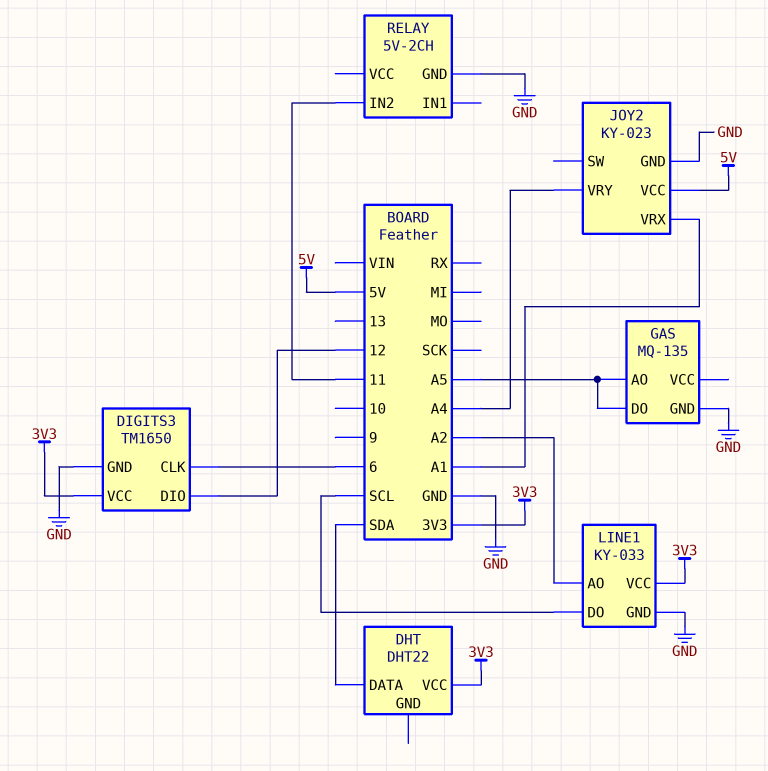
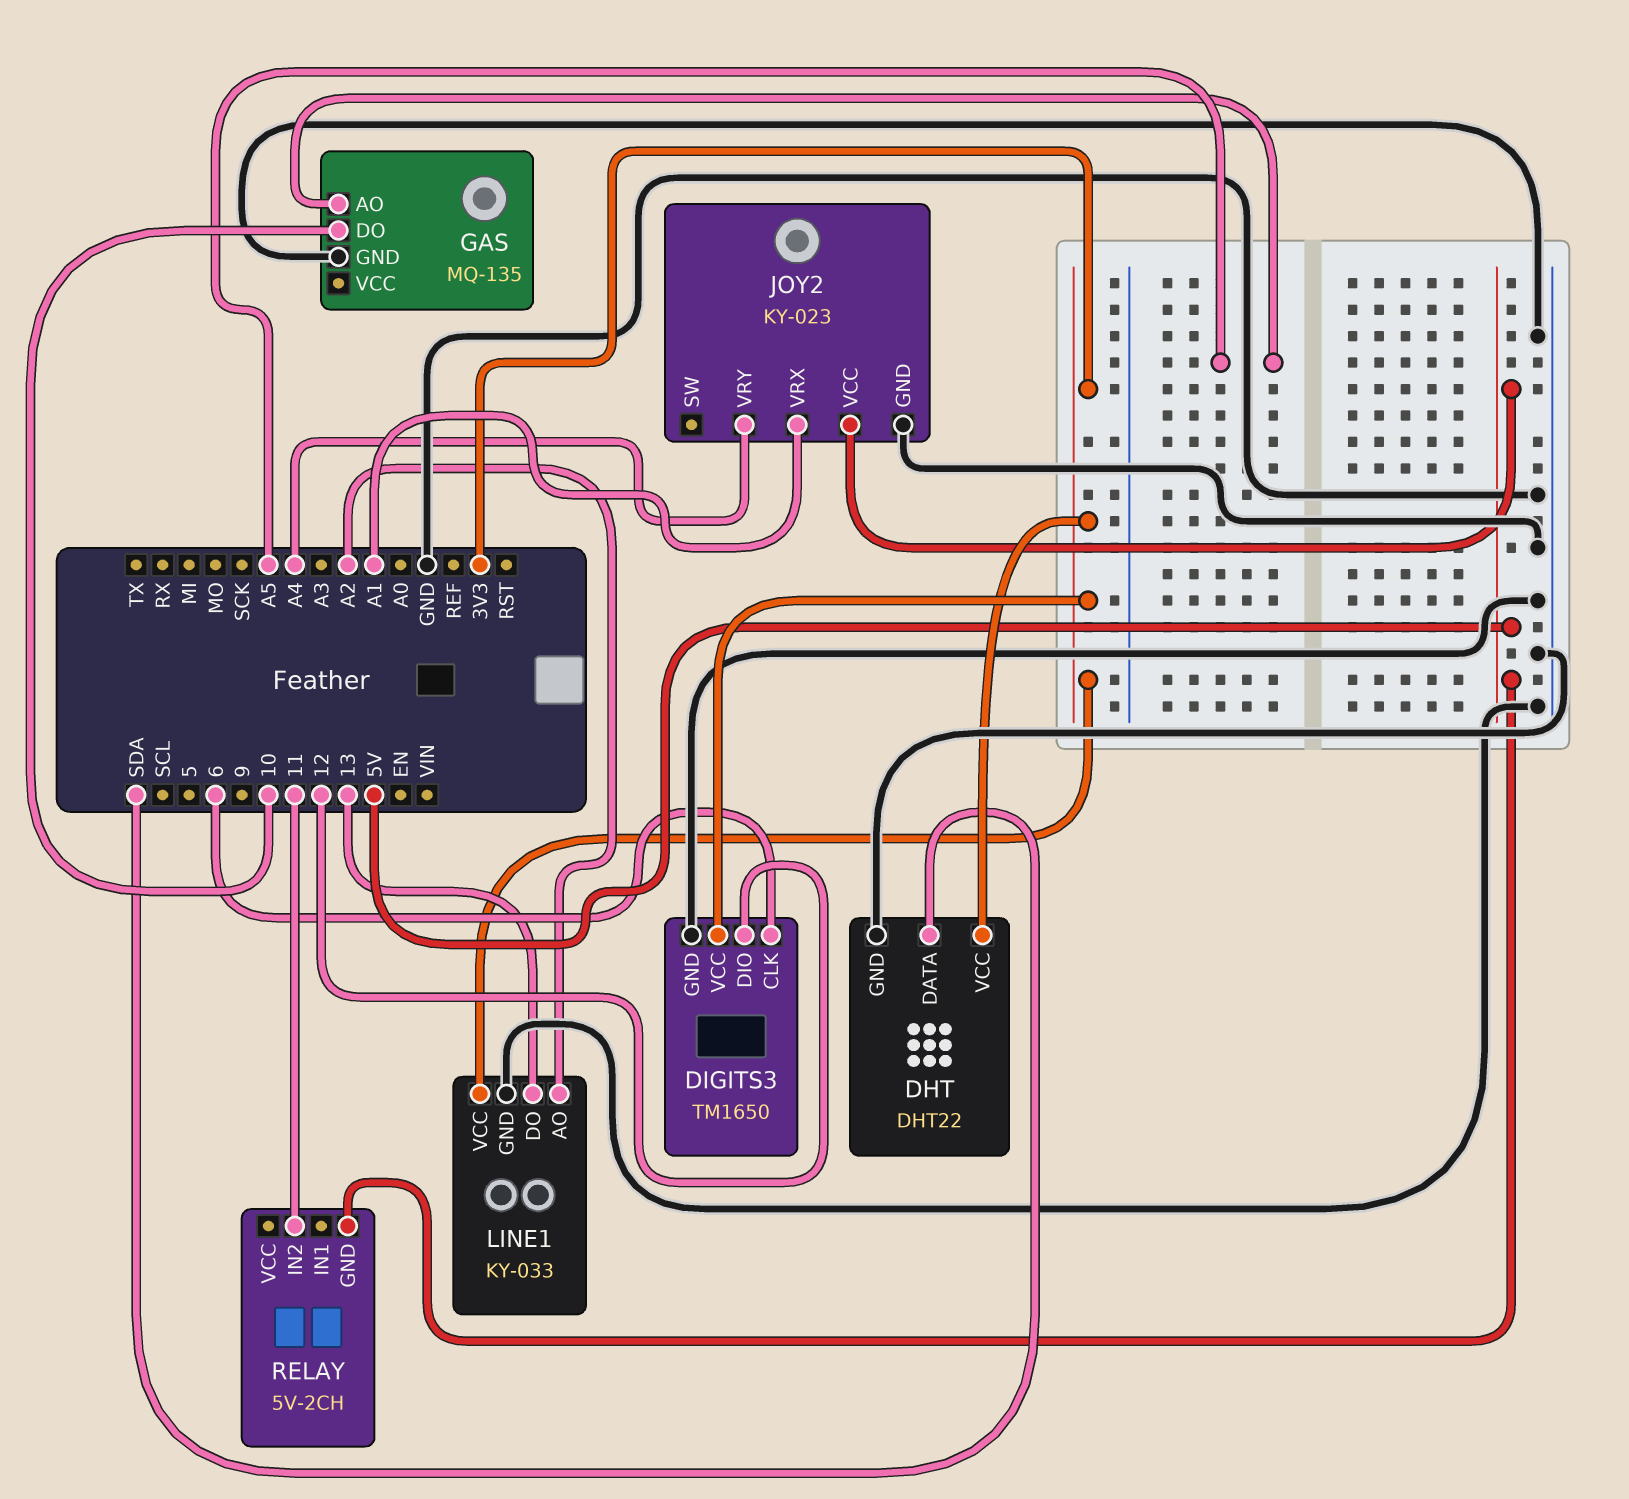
DHT pin GND: none -> GND
GAS pin DO: A5 -> 10
LINE1 pin DO: SCL -> 13
RELAY pin GND: GND -> 5V

